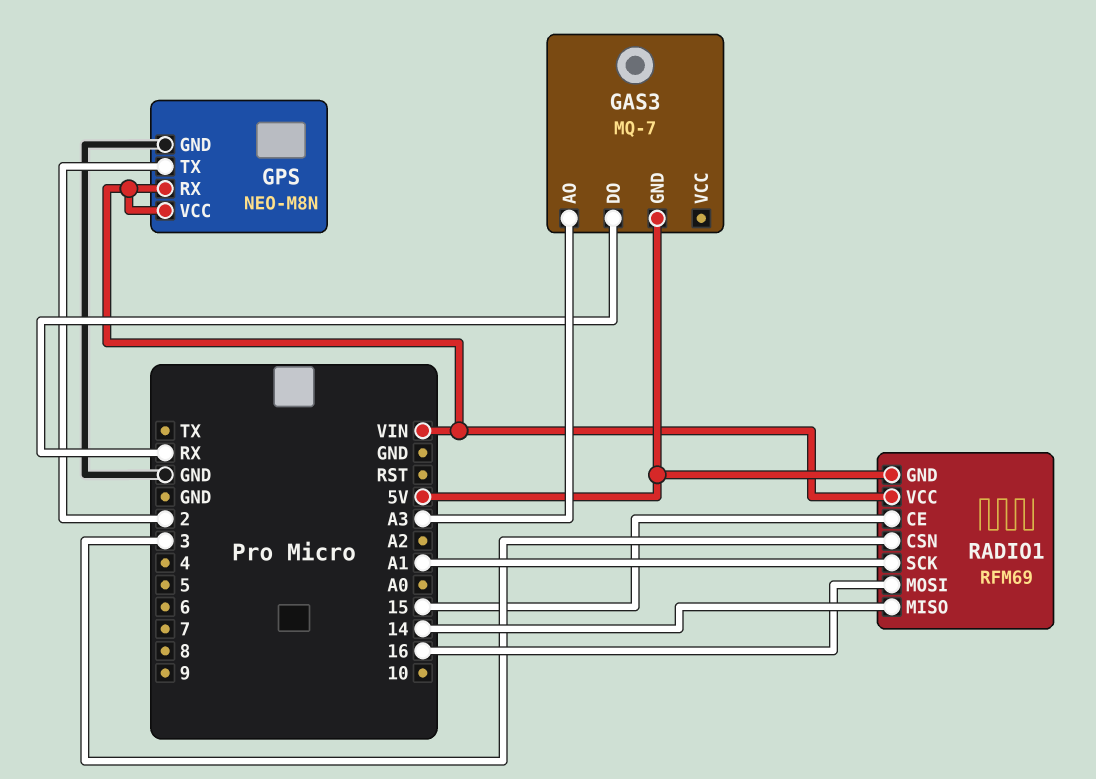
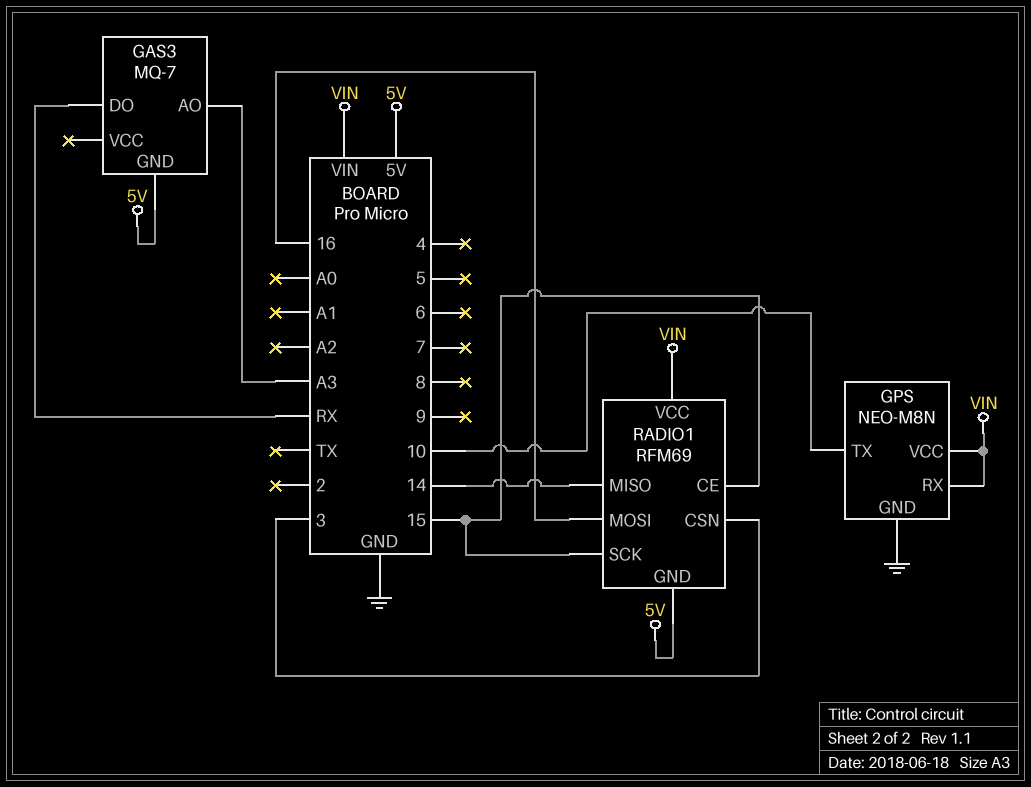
GPS pin TX: 2 -> 10
RADIO1 pin SCK: A1 -> 15

